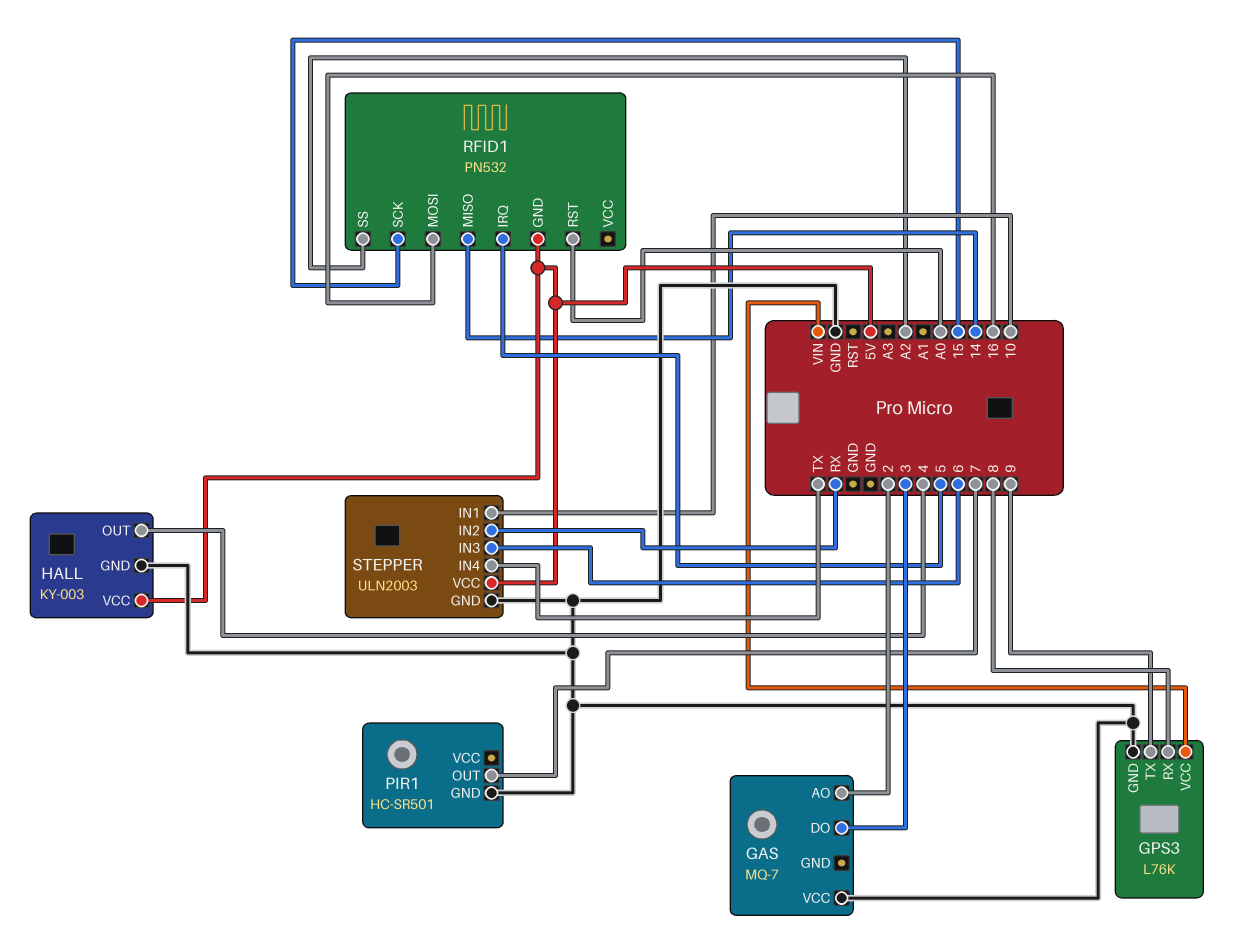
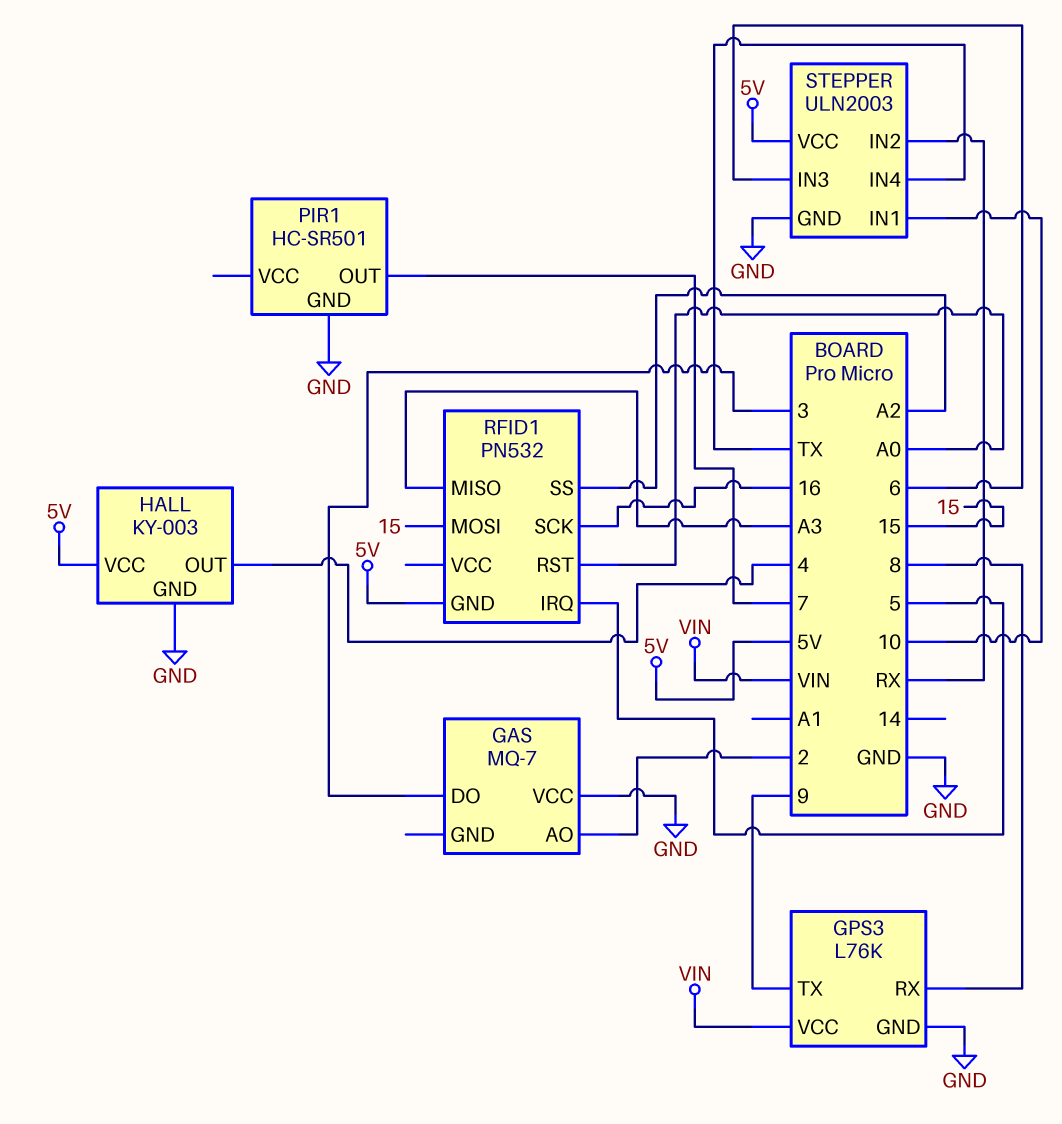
RFID1 pin MISO: 14 -> A3
RFID1 pin MOSI: 16 -> 15
RFID1 pin SCK: 15 -> 16

